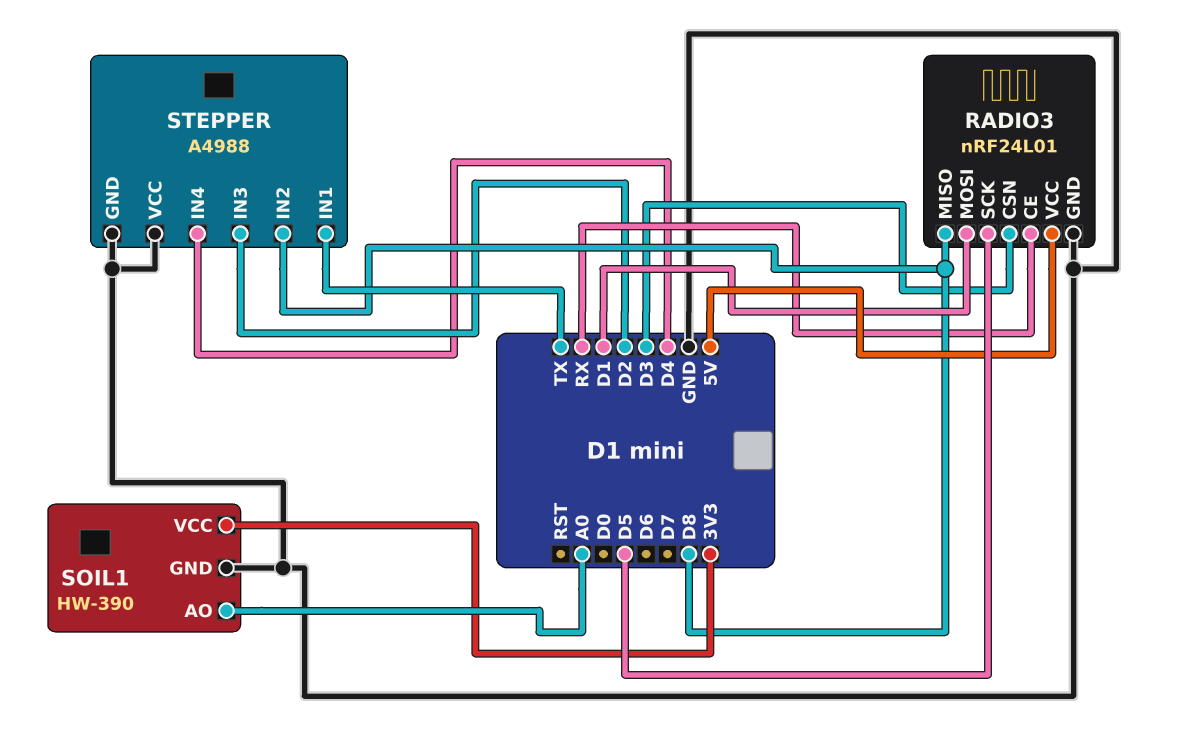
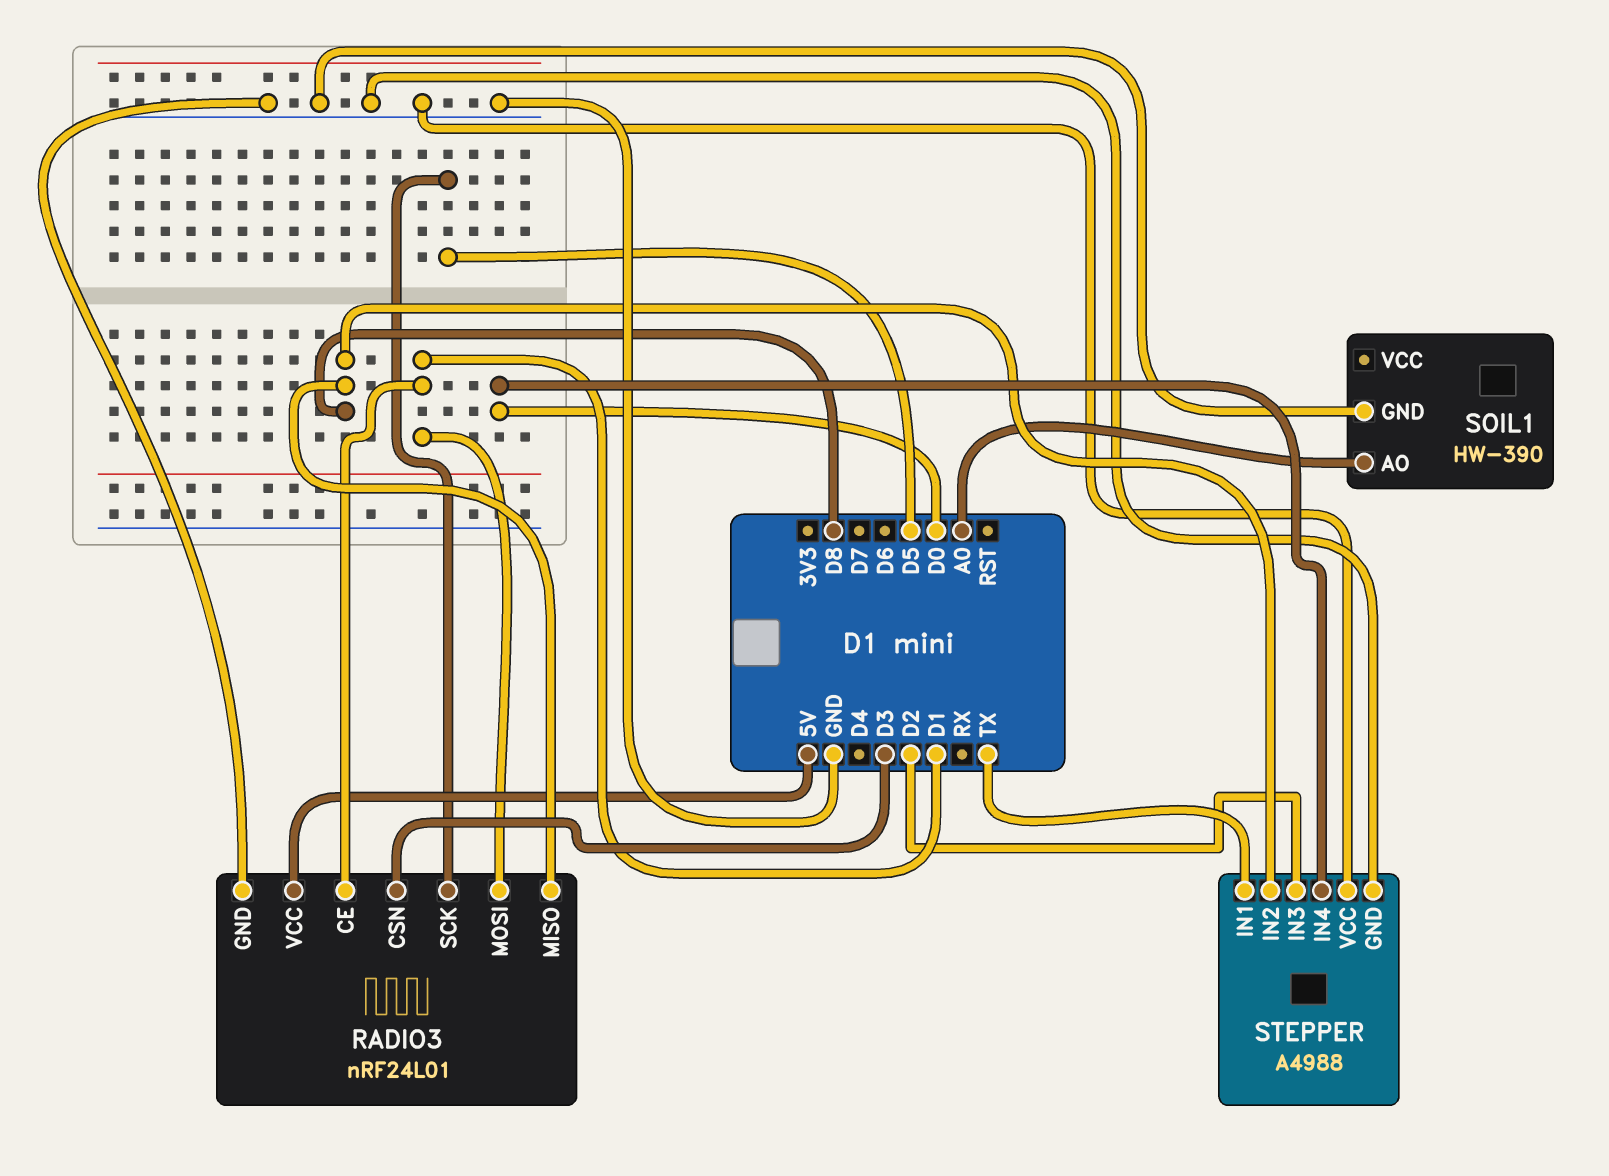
RADIO3 pin CE: RX -> D1
SOIL1 pin VCC: 3V3 -> none
STEPPER pin IN4: D4 -> D0

